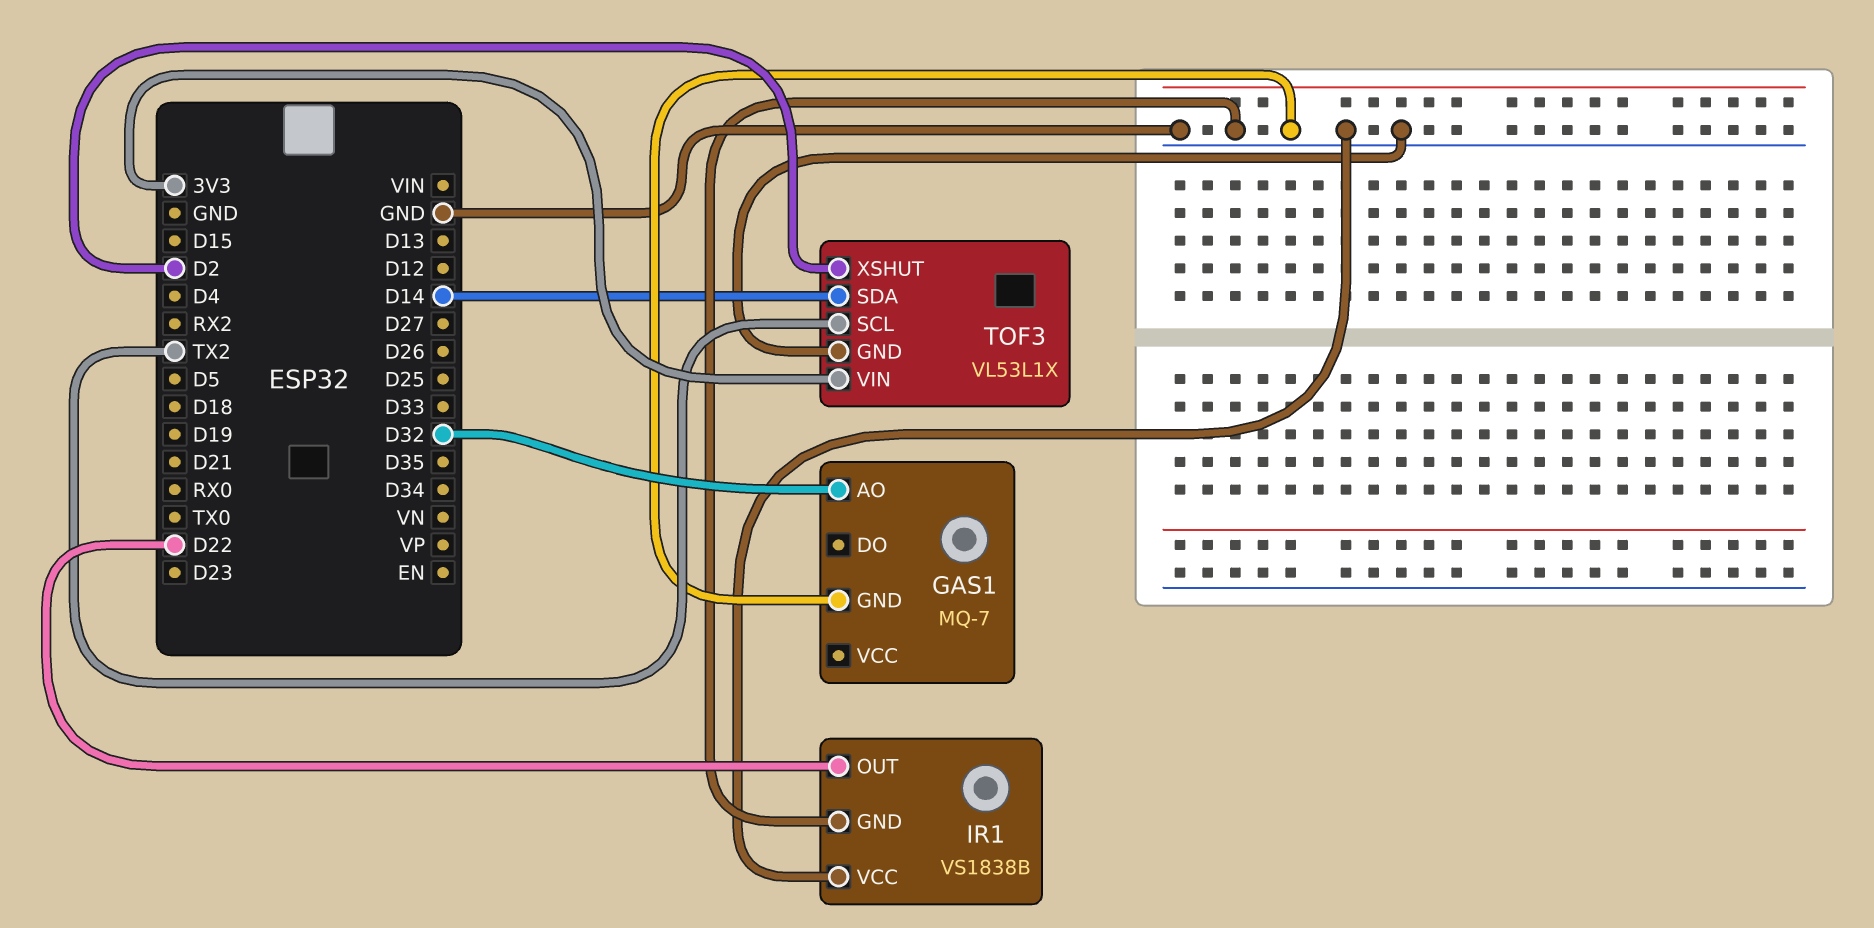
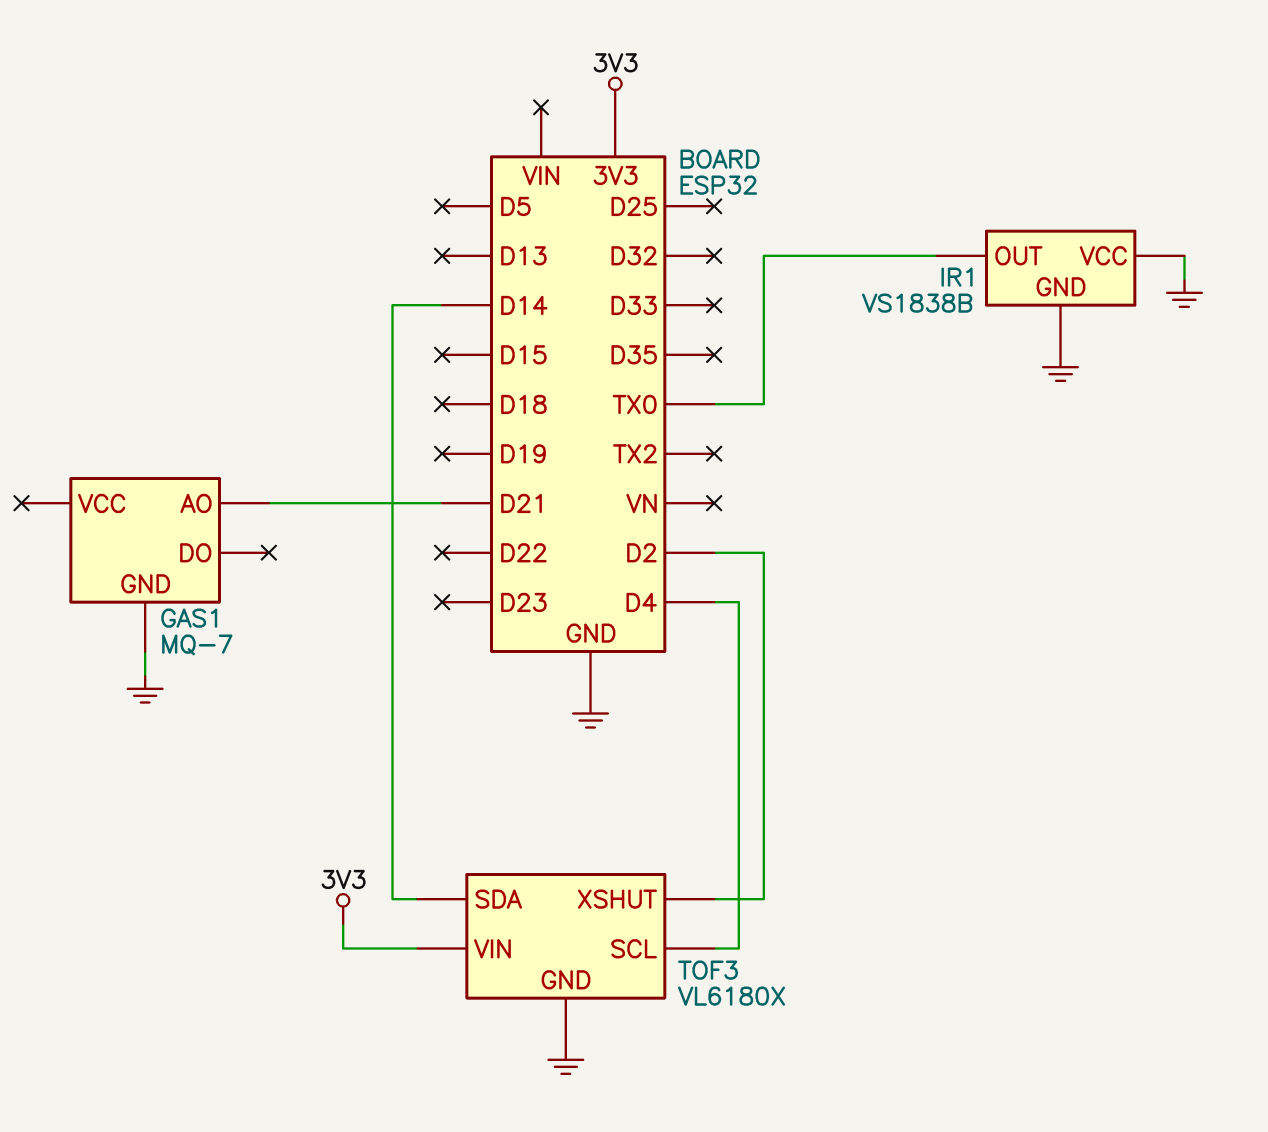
GAS1 pin AO: D32 -> D21
IR1 pin OUT: D22 -> TX0
TOF3: VL53L1X -> VL6180X
TOF3 pin SCL: TX2 -> D4

